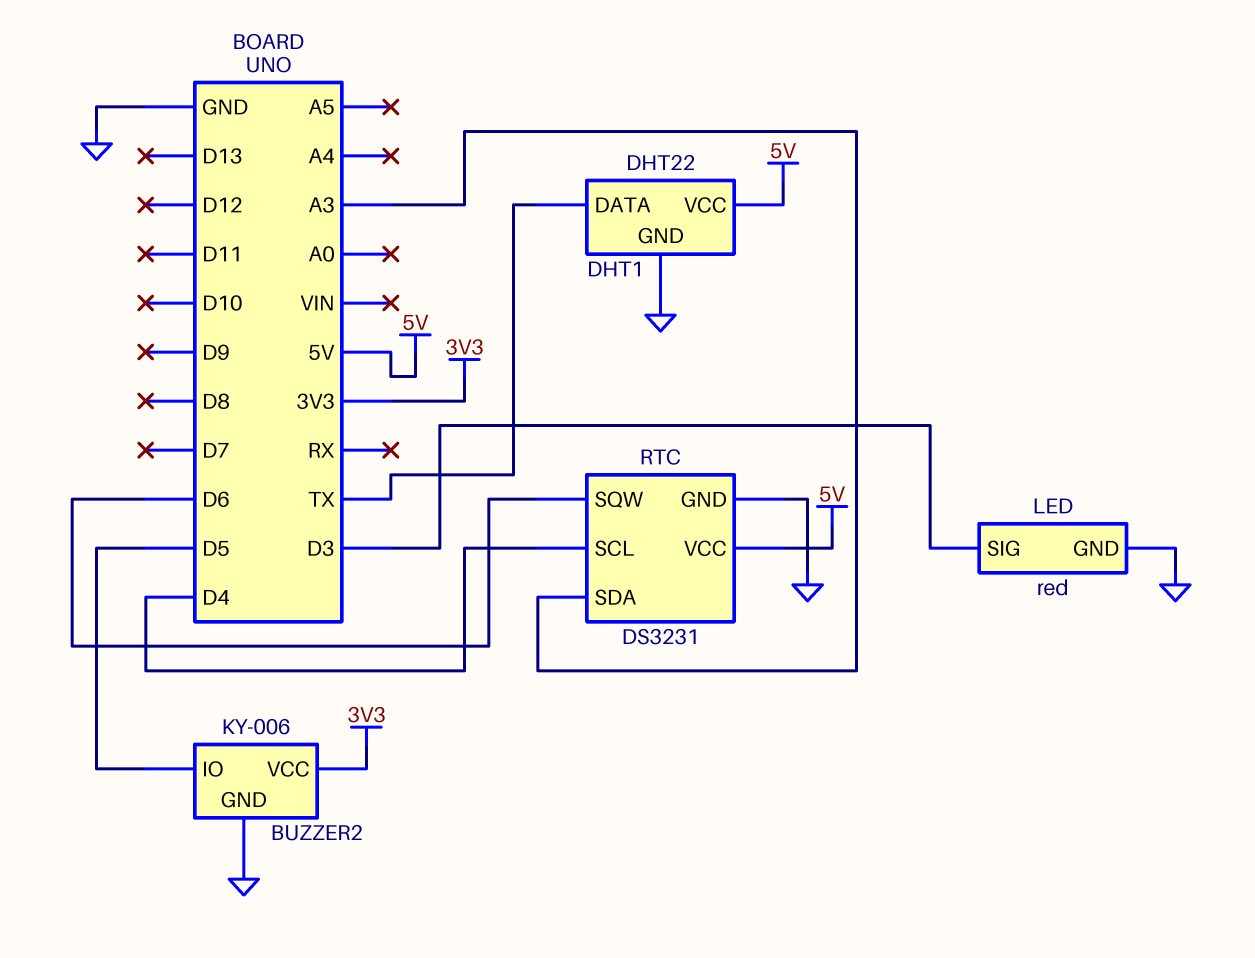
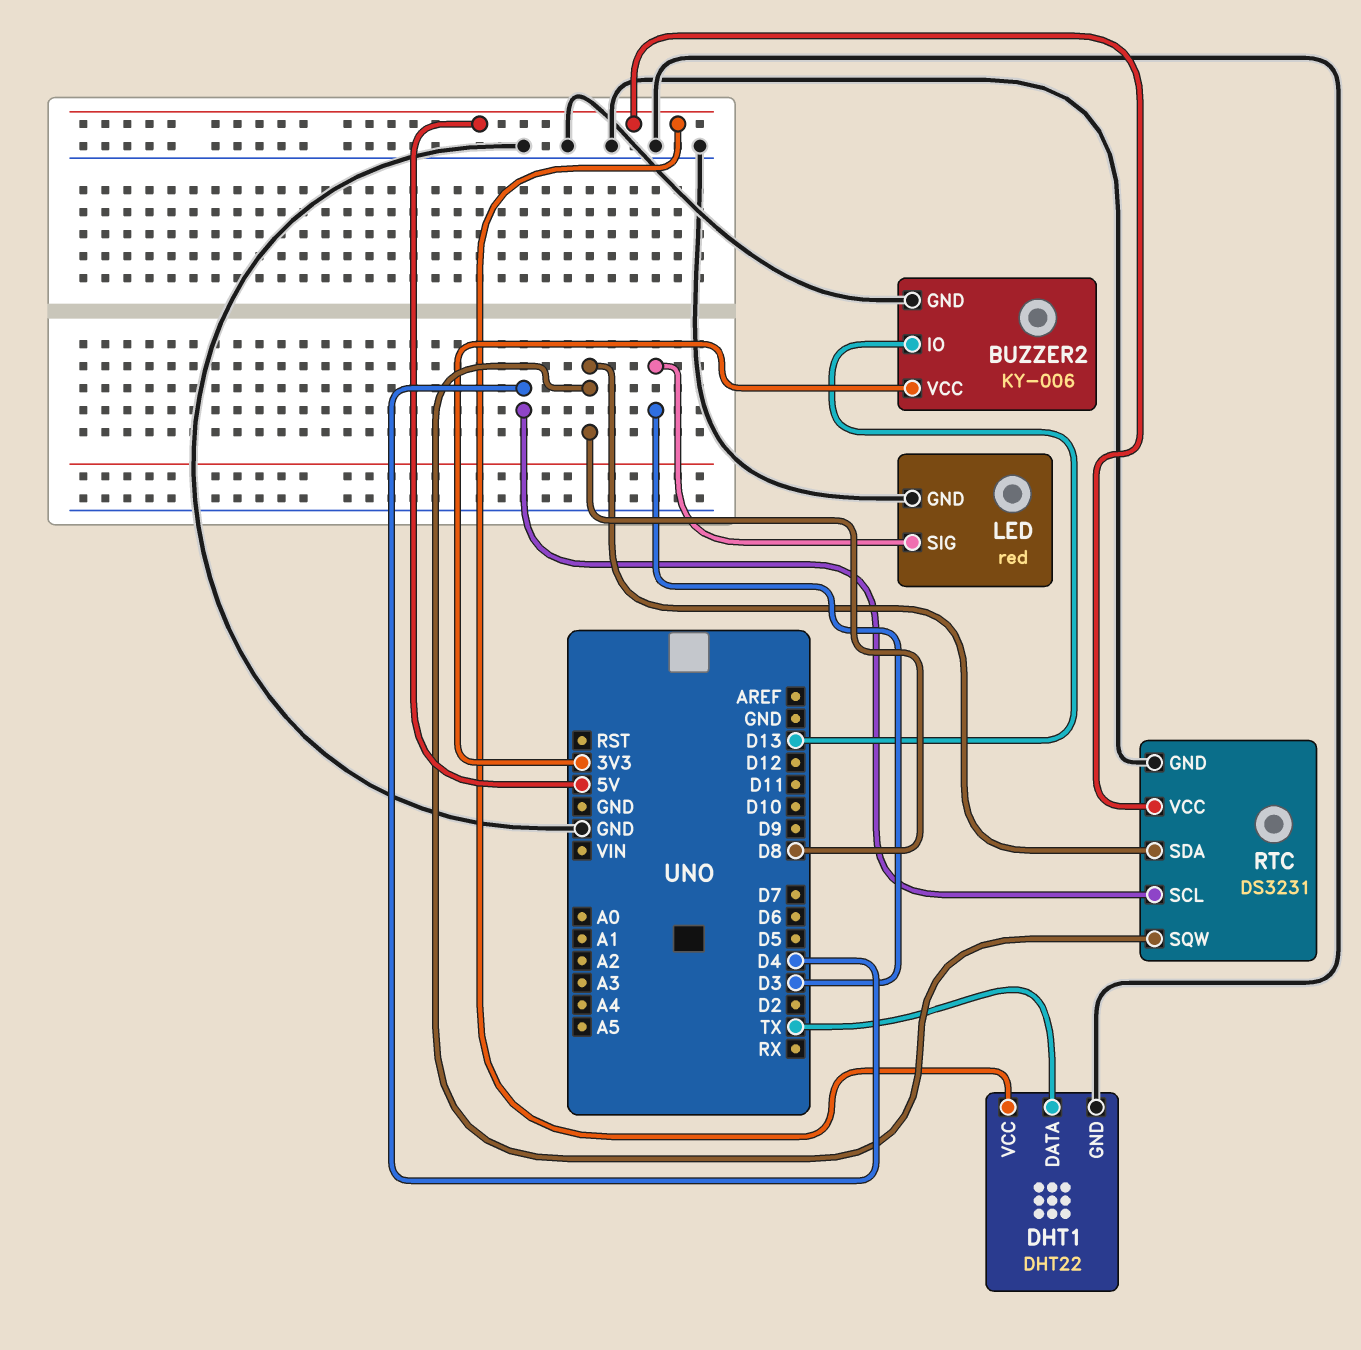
BUZZER2 pin IO: D5 -> D13
RTC pin SDA: A3 -> D8
RTC pin SQW: D6 -> D8

